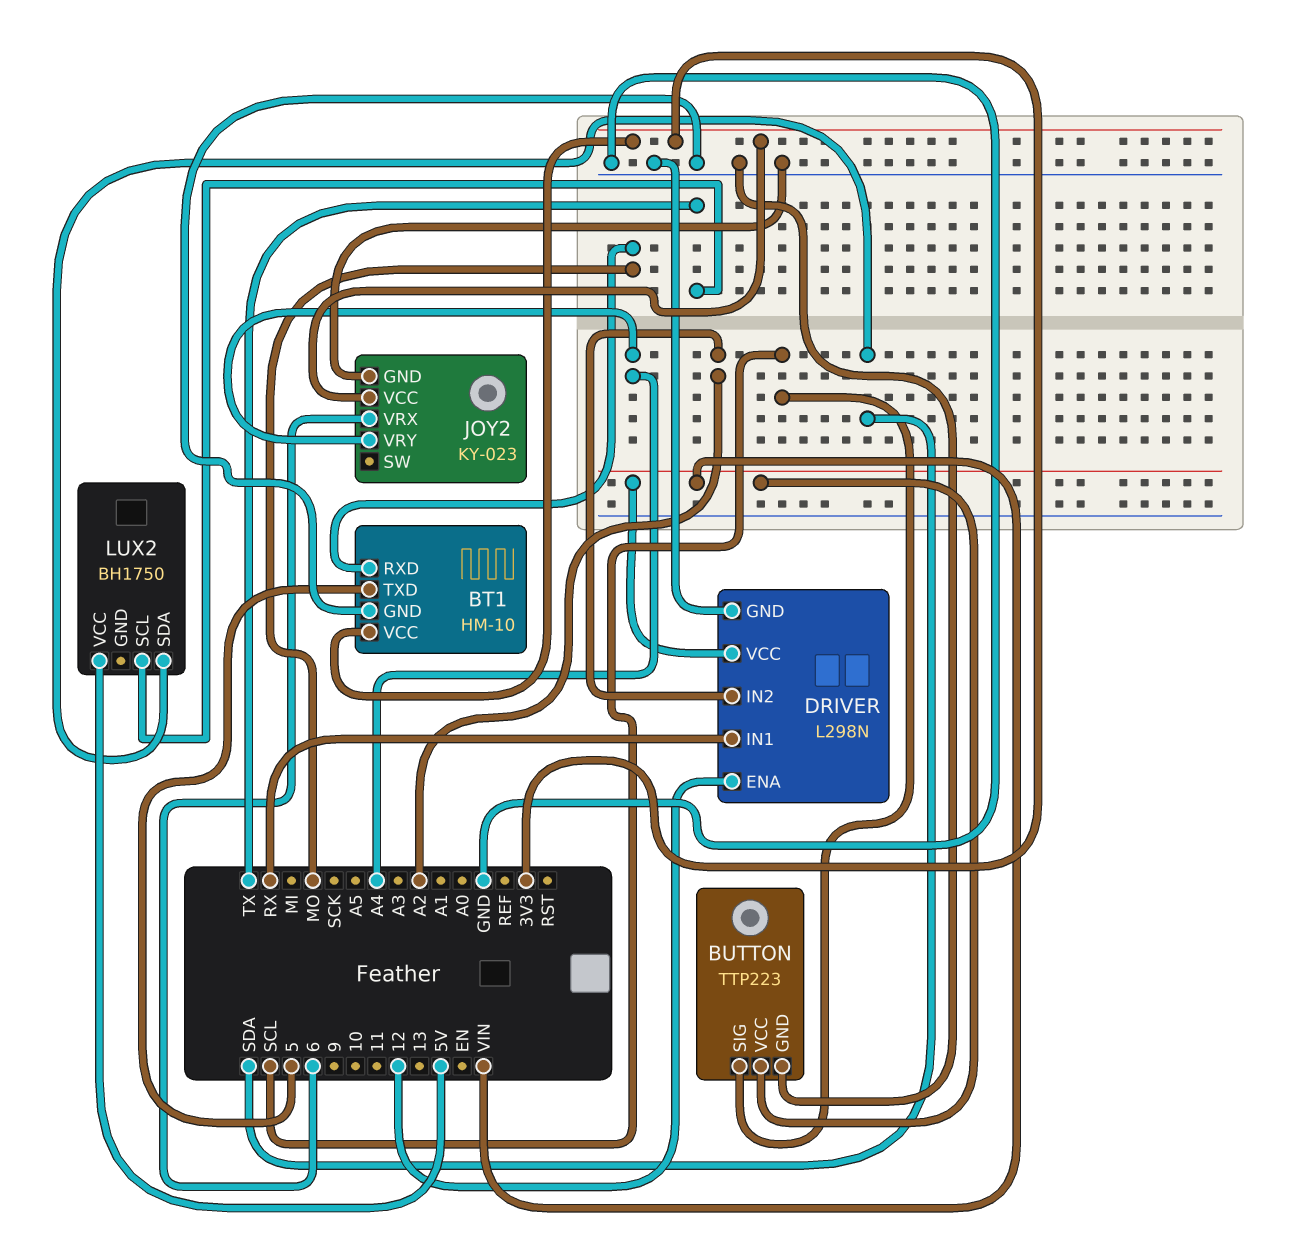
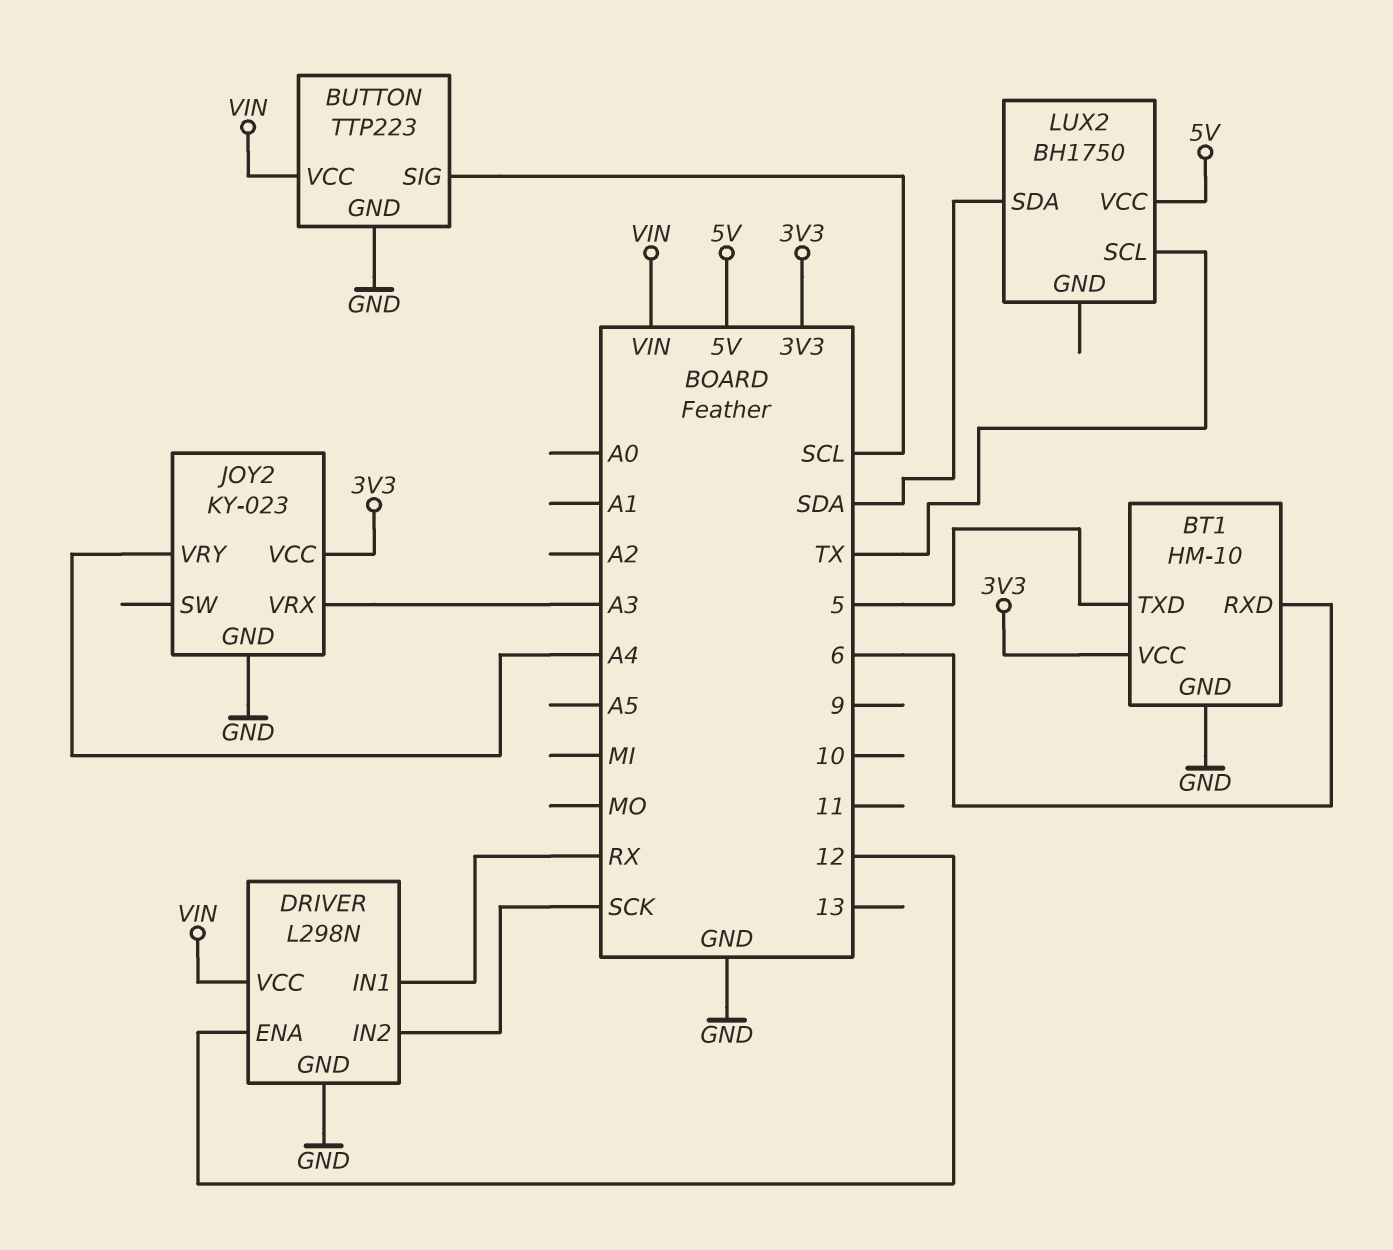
BT1 pin RXD: MO -> 6
DRIVER pin IN2: A2 -> SCK
JOY2 pin VRX: 6 -> A3

